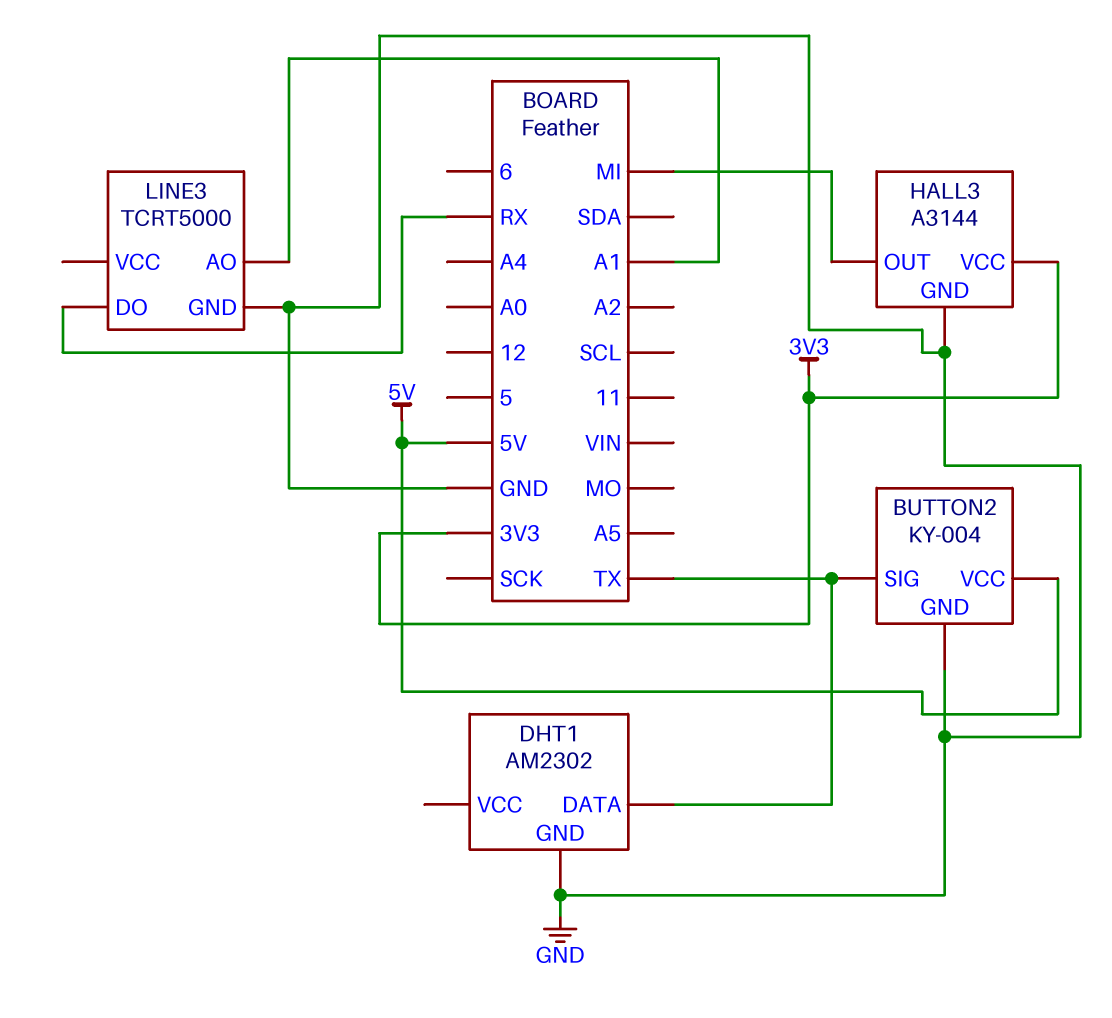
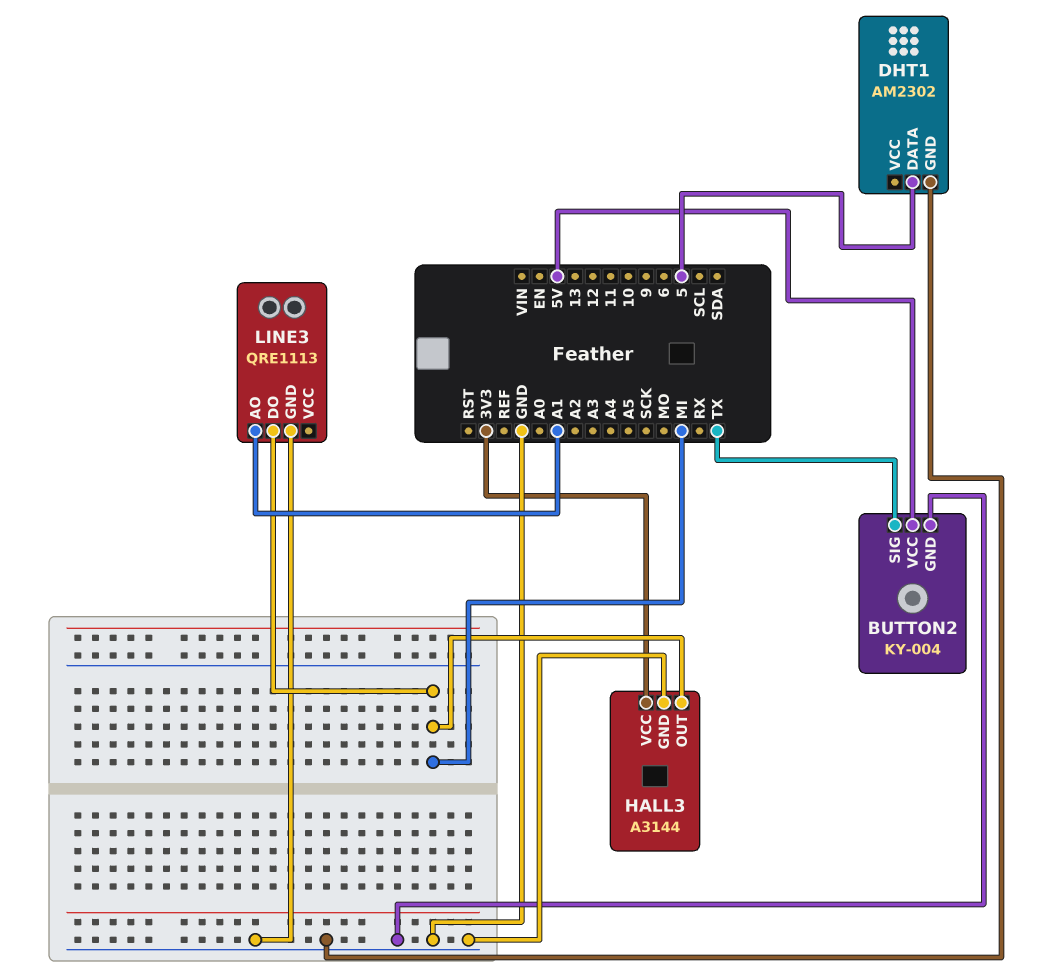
DHT1 pin DATA: TX -> 5
LINE3: TCRT5000 -> QRE1113
LINE3 pin DO: RX -> MI

